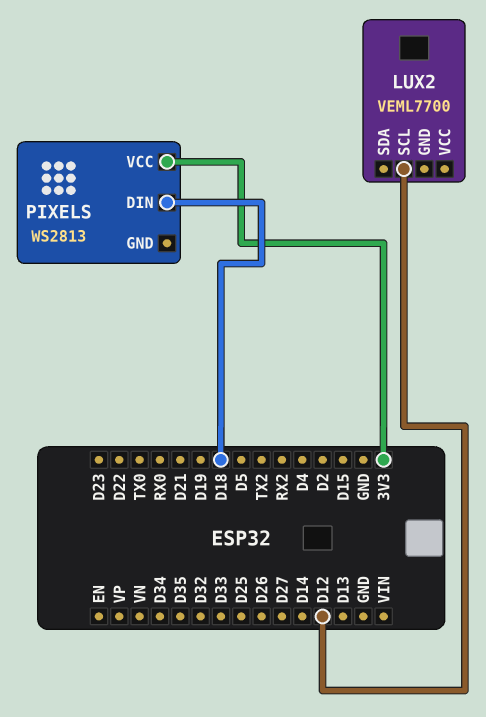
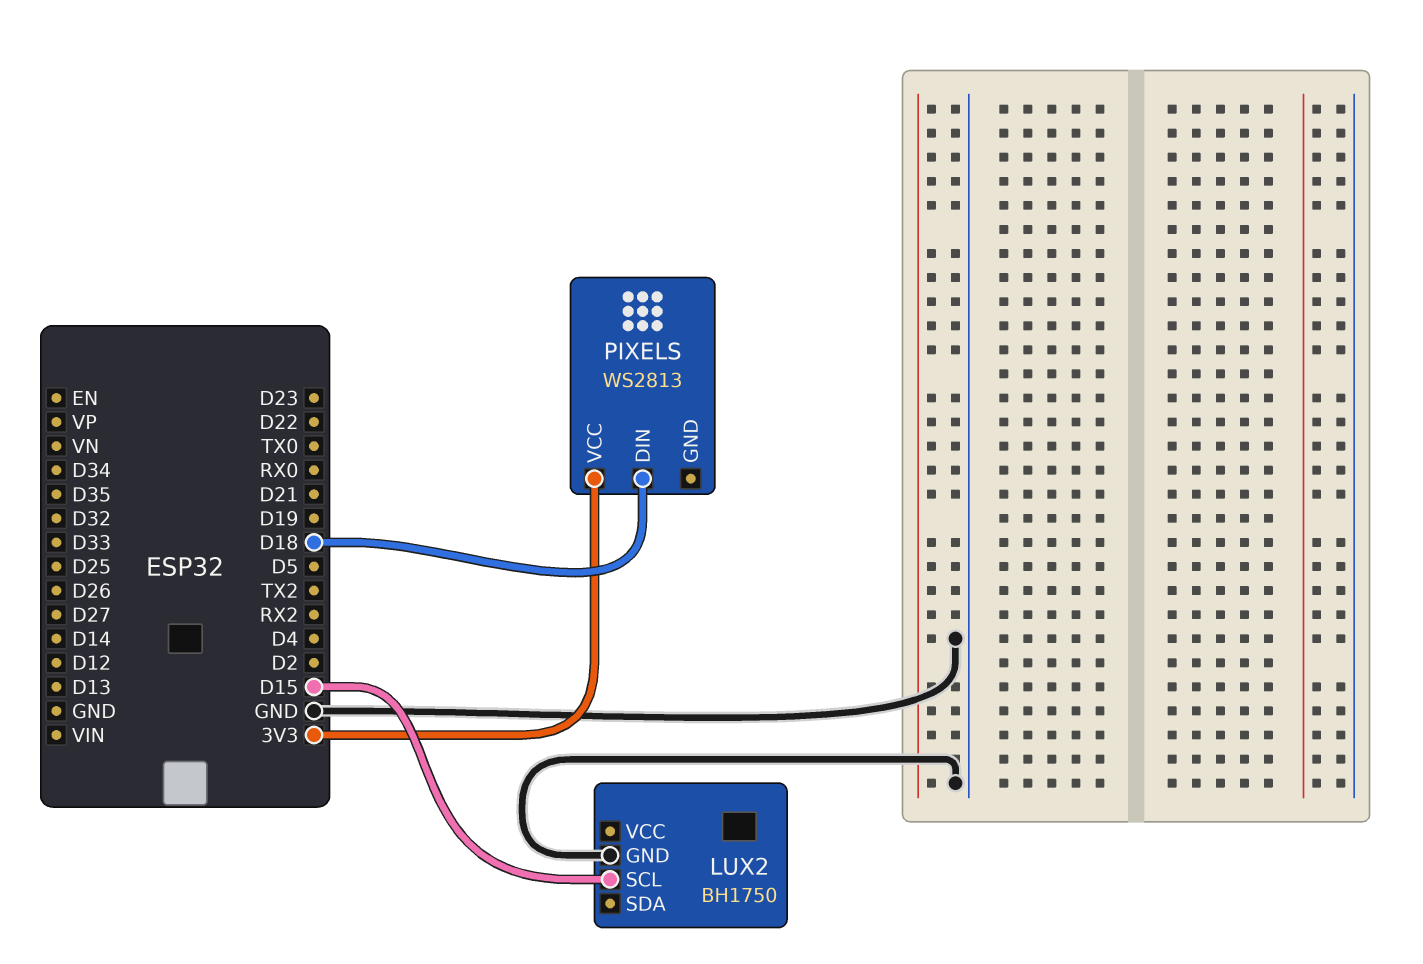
LUX2: VEML7700 -> BH1750
LUX2 pin GND: none -> GND
LUX2 pin SCL: D12 -> D15

